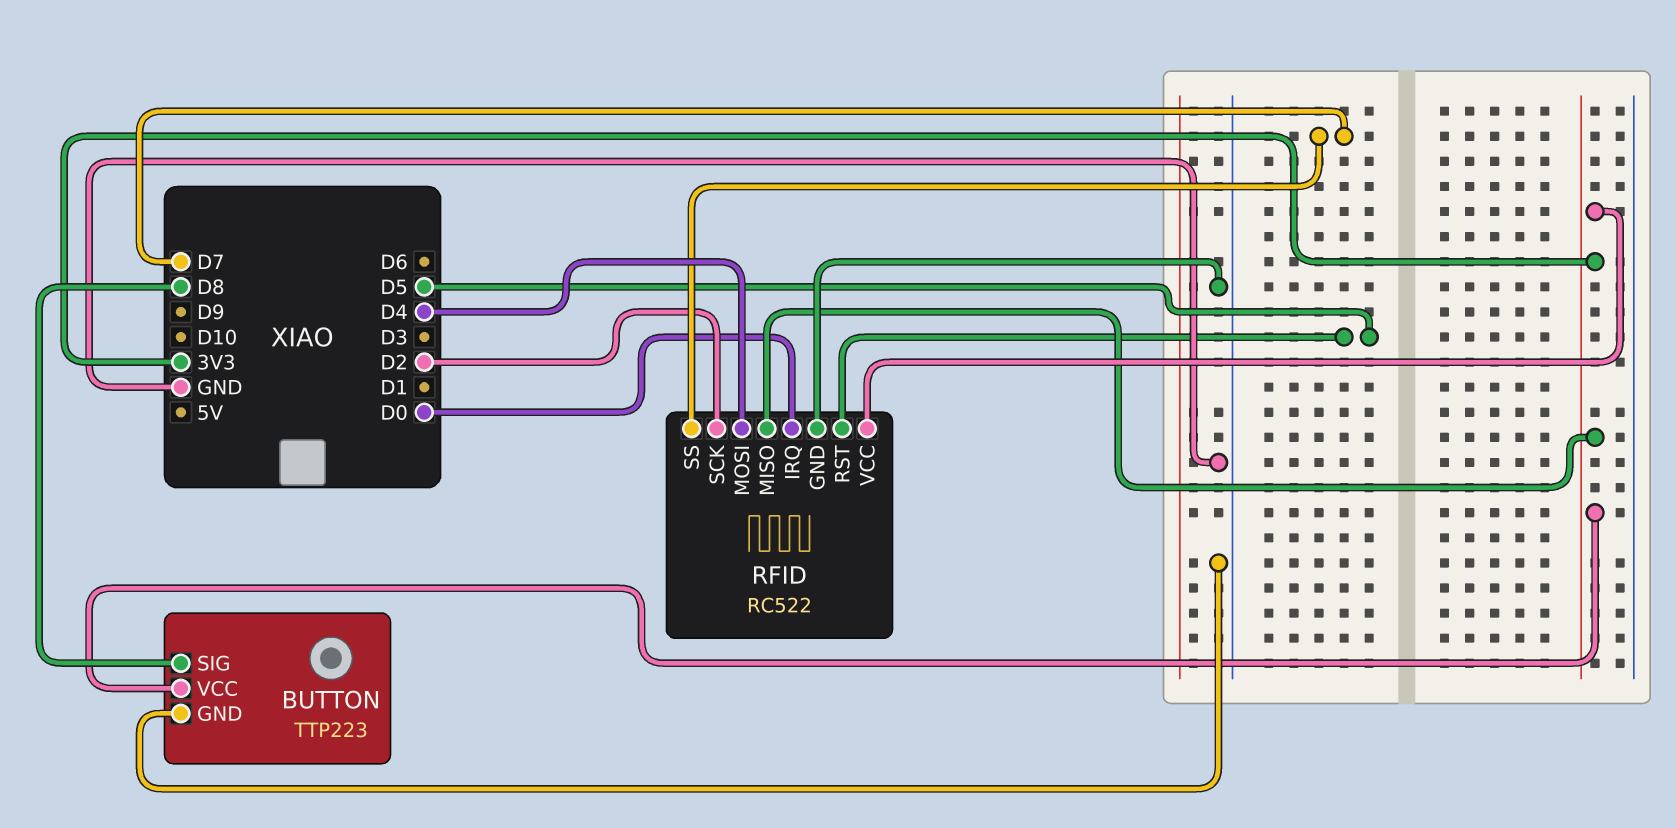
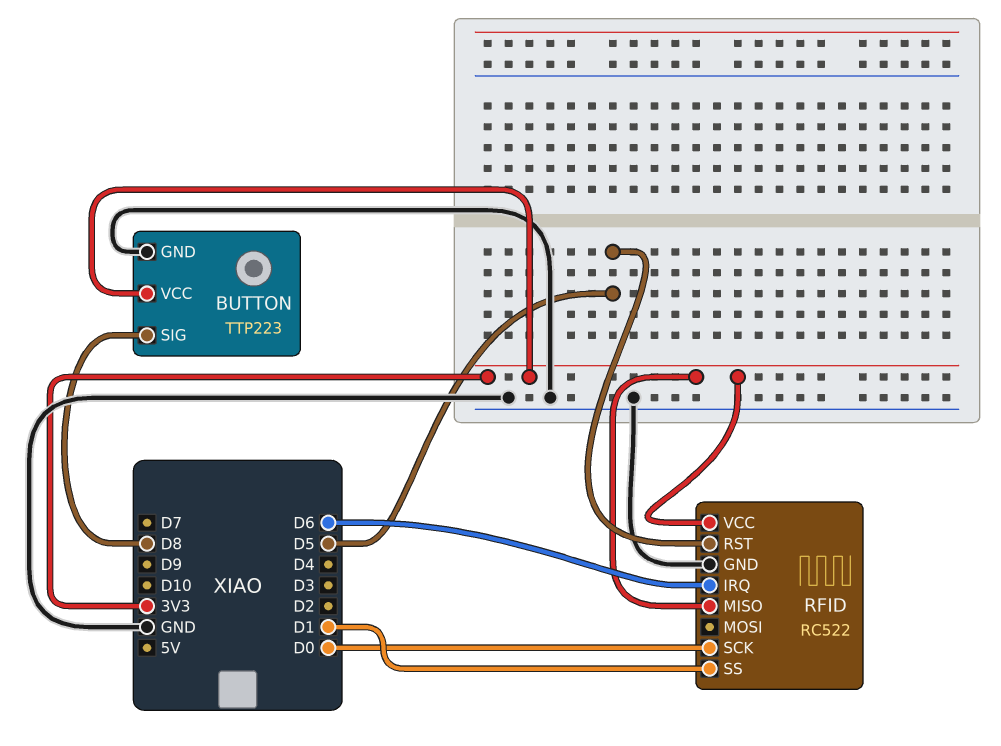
RFID pin IRQ: D0 -> D6
RFID pin MOSI: D4 -> none
RFID pin SCK: D2 -> D0
RFID pin SS: D7 -> D1

